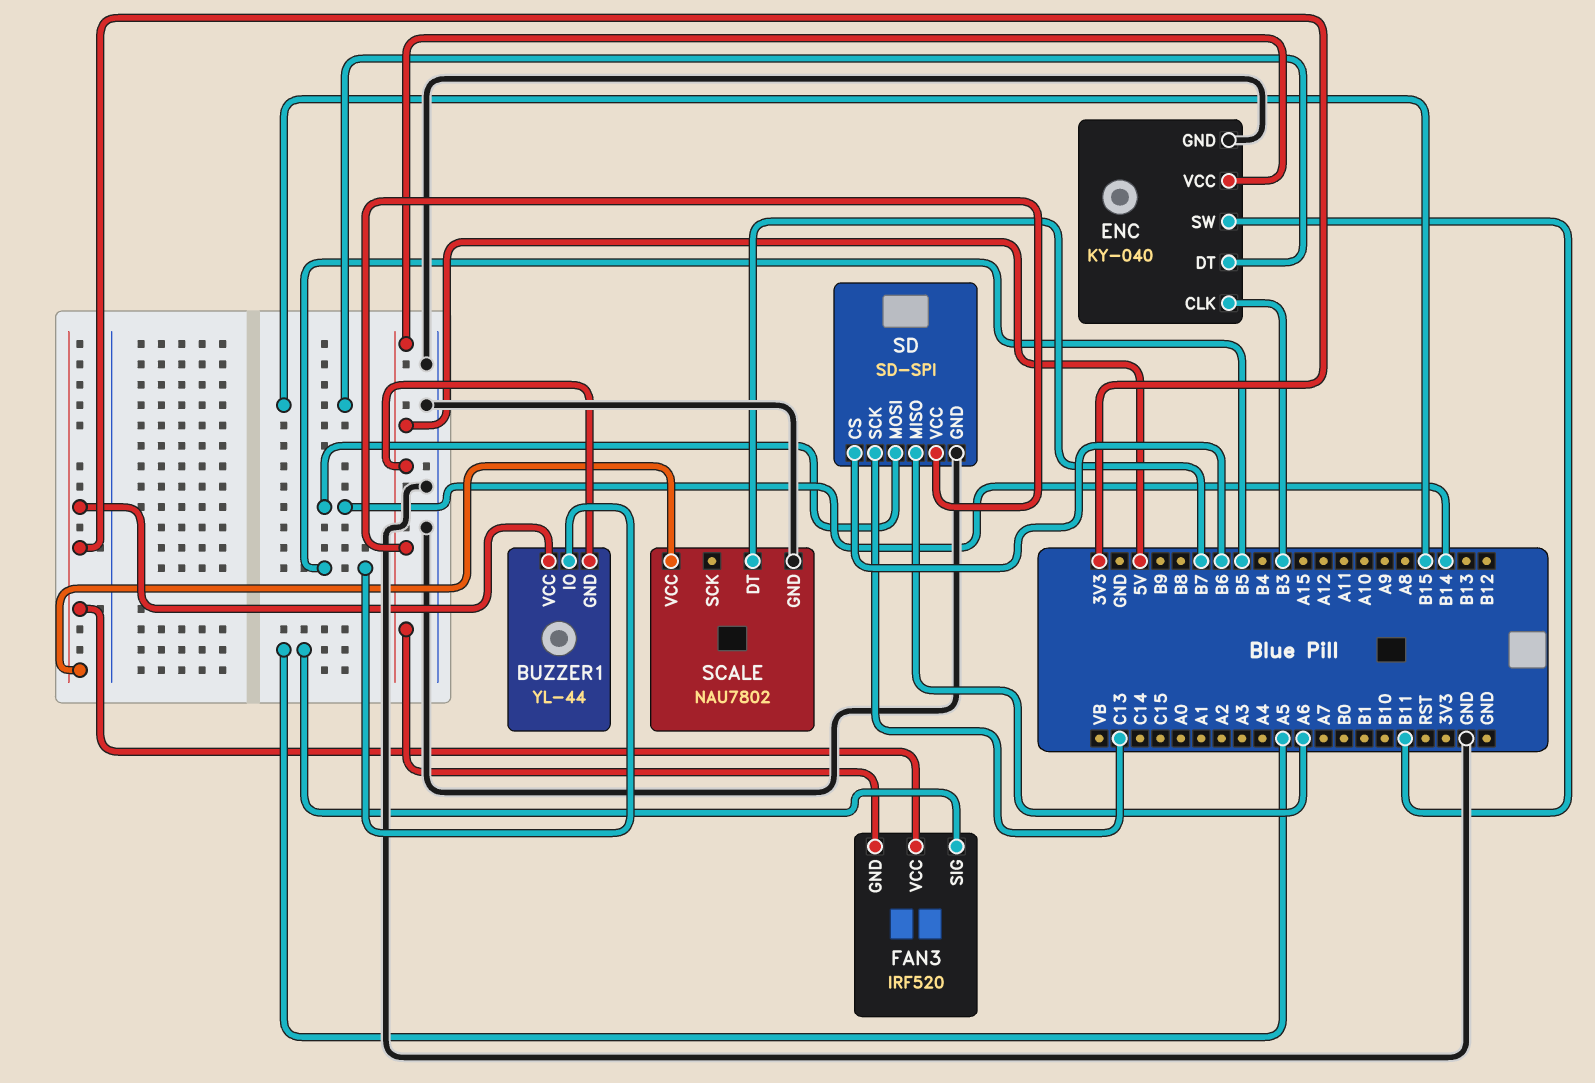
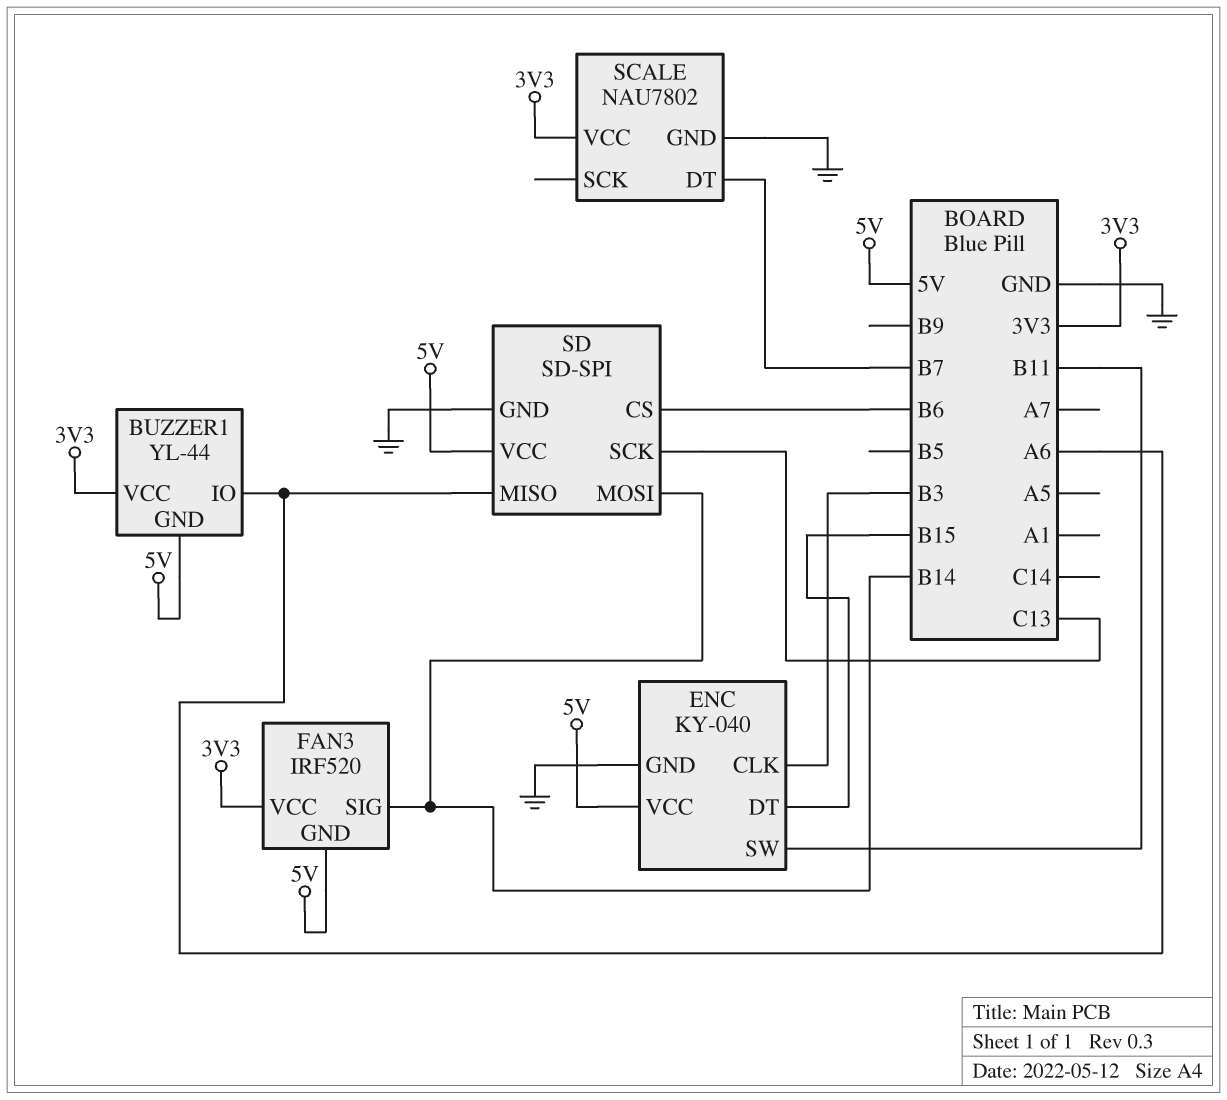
BUZZER1 pin IO: B5 -> A6
FAN3 pin SIG: A5 -> B14

